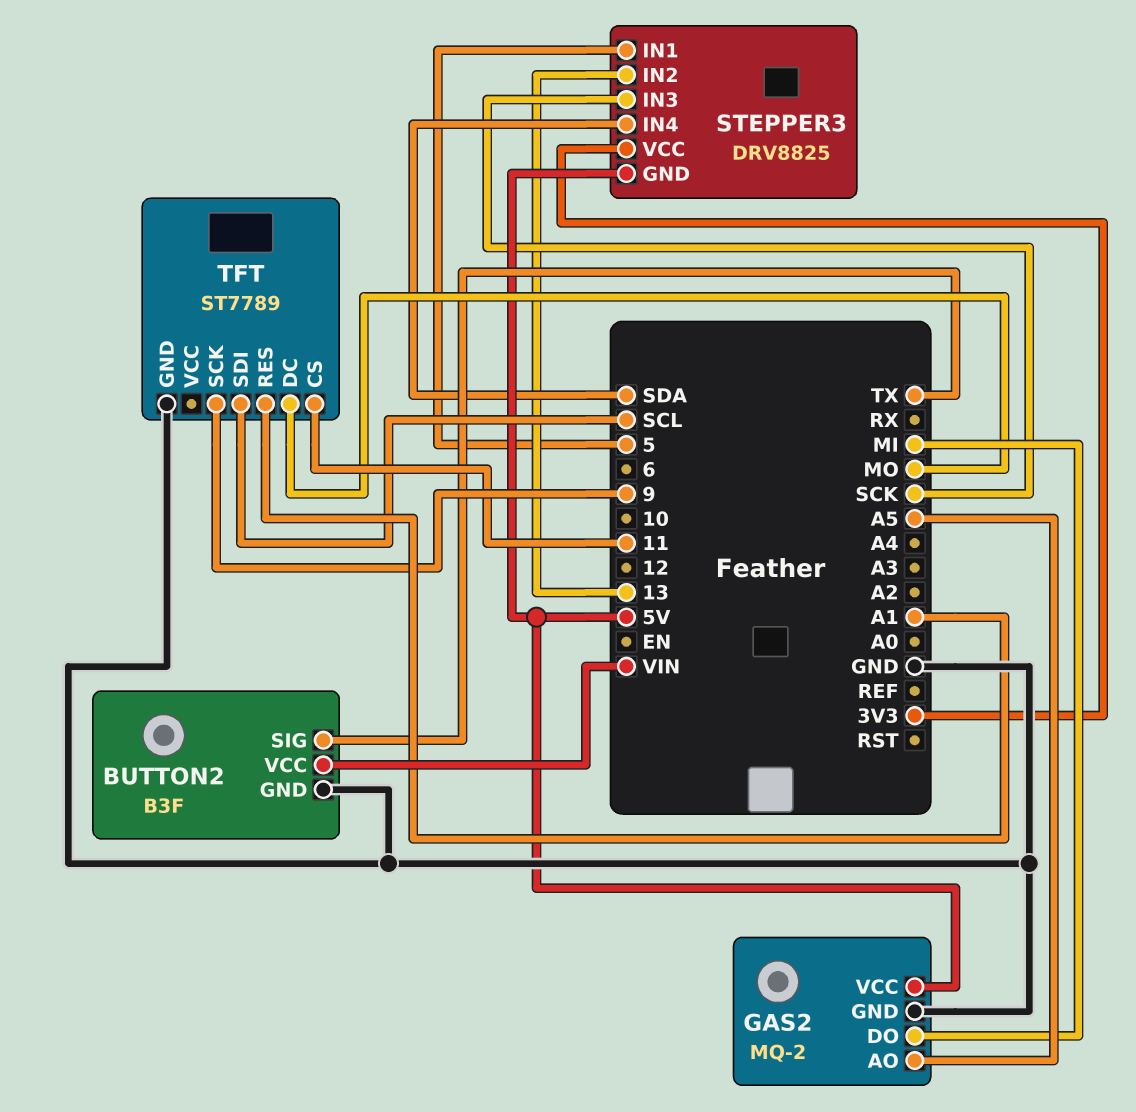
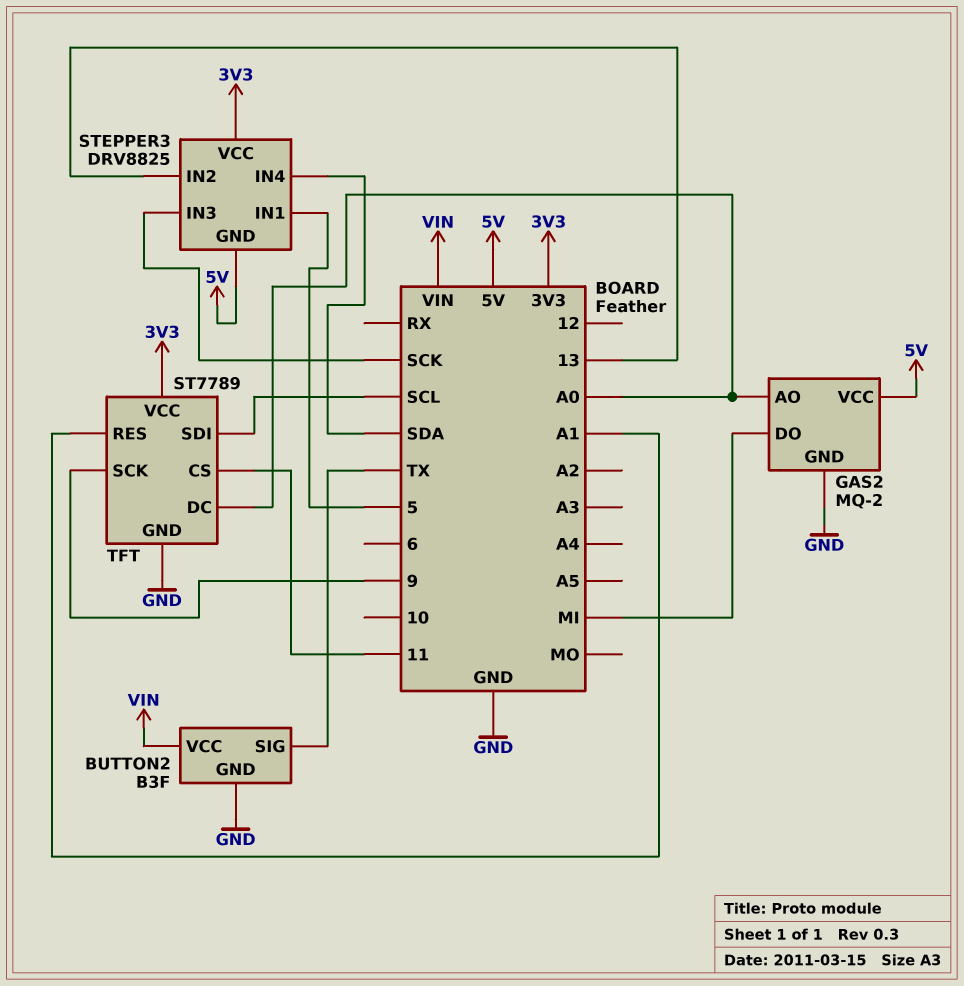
GAS2 pin AO: A5 -> A0
TFT pin DC: MO -> A0
TFT pin VCC: none -> 3V3

